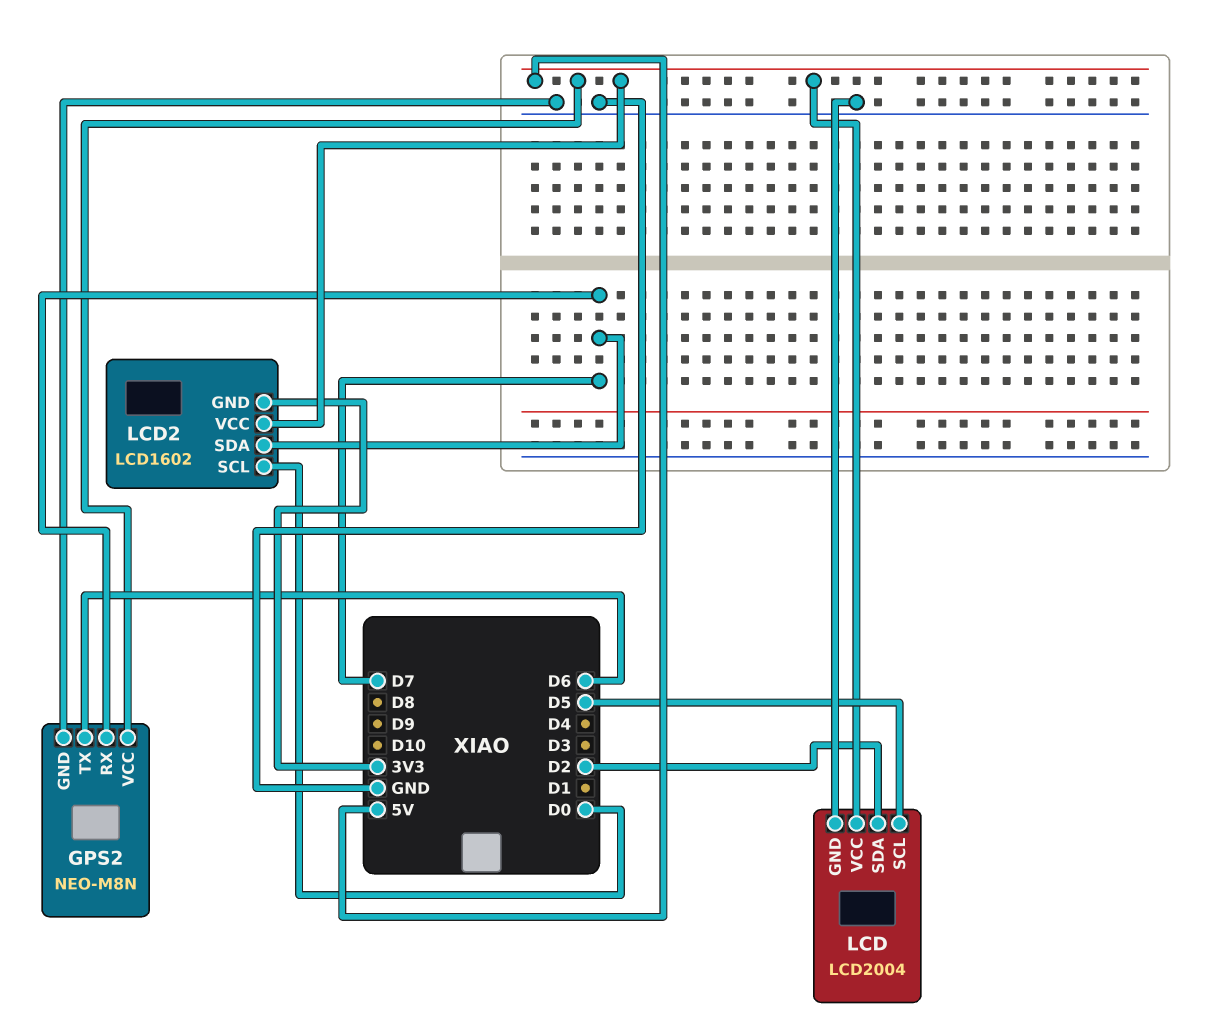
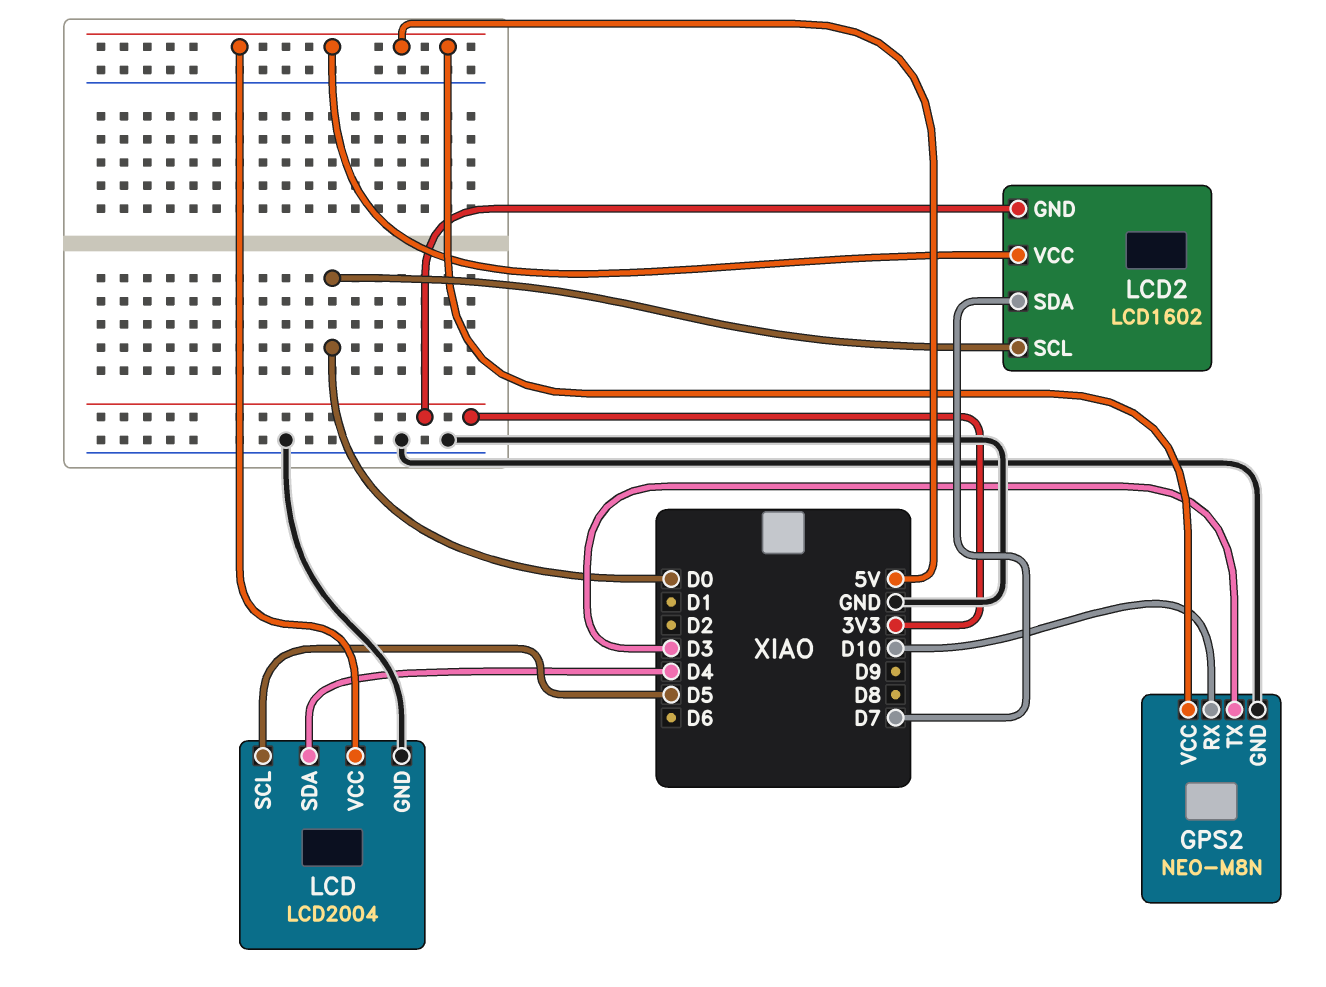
GPS2 pin RX: D7 -> D10
GPS2 pin TX: D6 -> D3
LCD pin SDA: D2 -> D4

